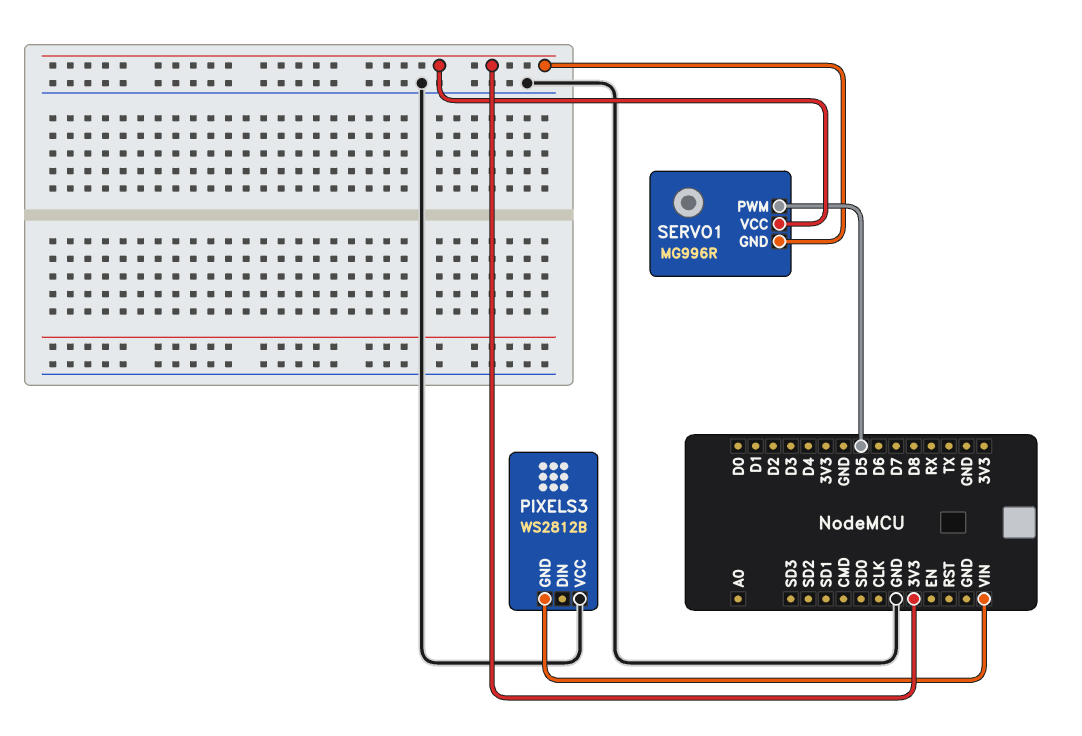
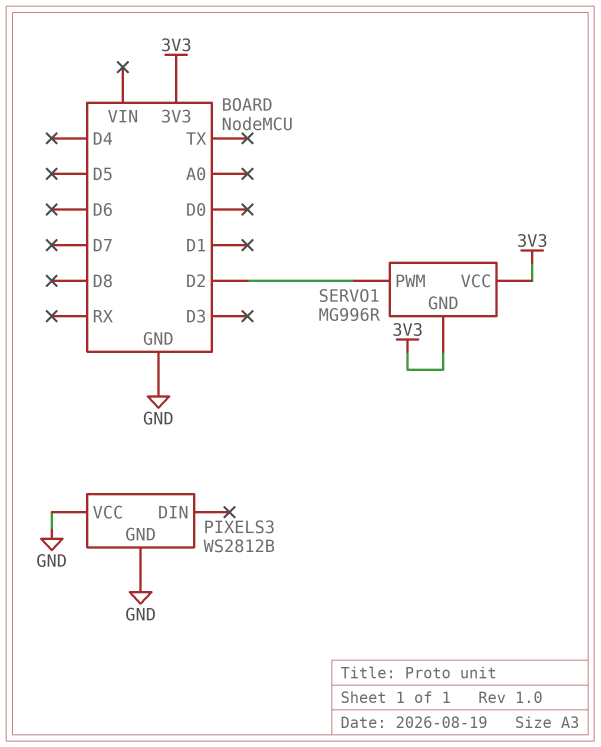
PIXELS3 pin GND: VIN -> GND
SERVO1 pin PWM: D5 -> D2

